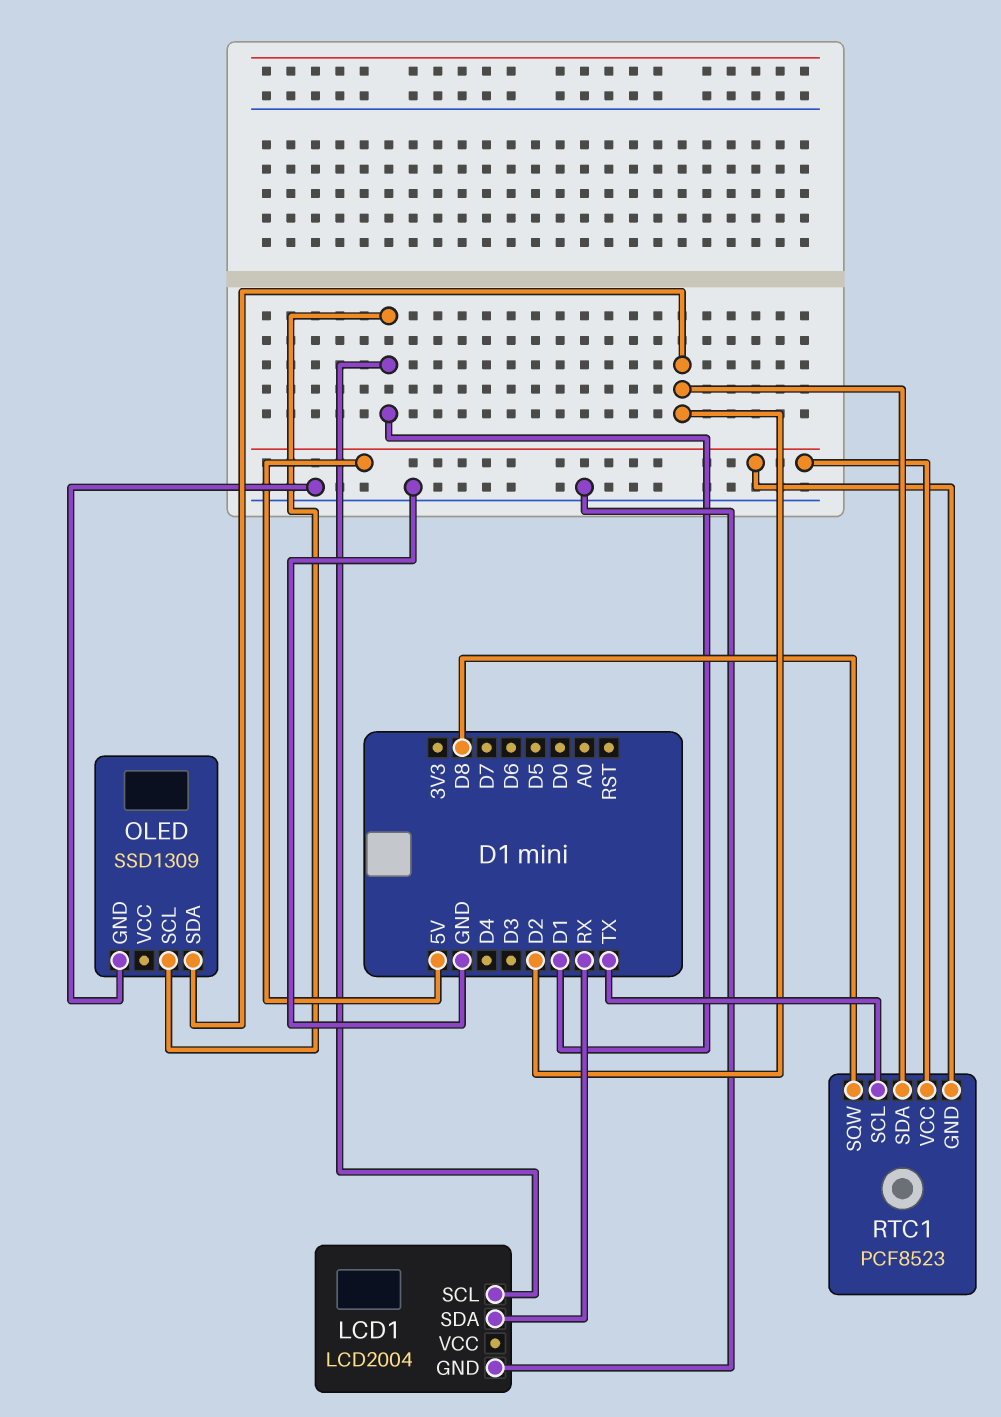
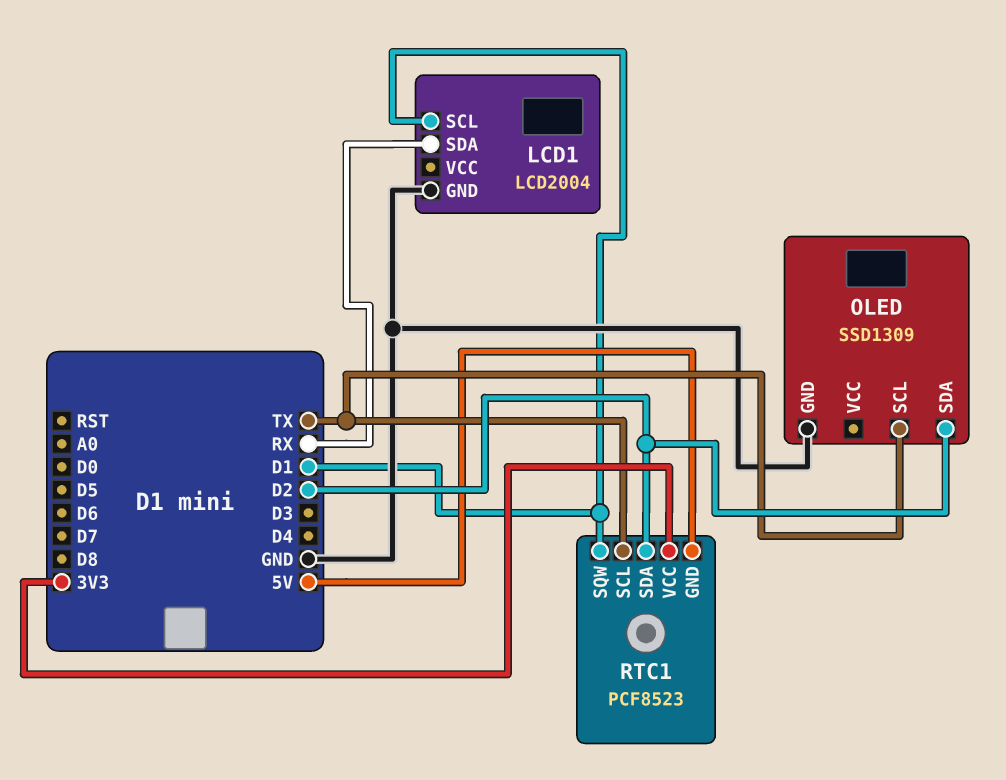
OLED pin SCL: D1 -> TX
RTC1 pin SQW: D8 -> D1
RTC1 pin VCC: 5V -> 3V3

